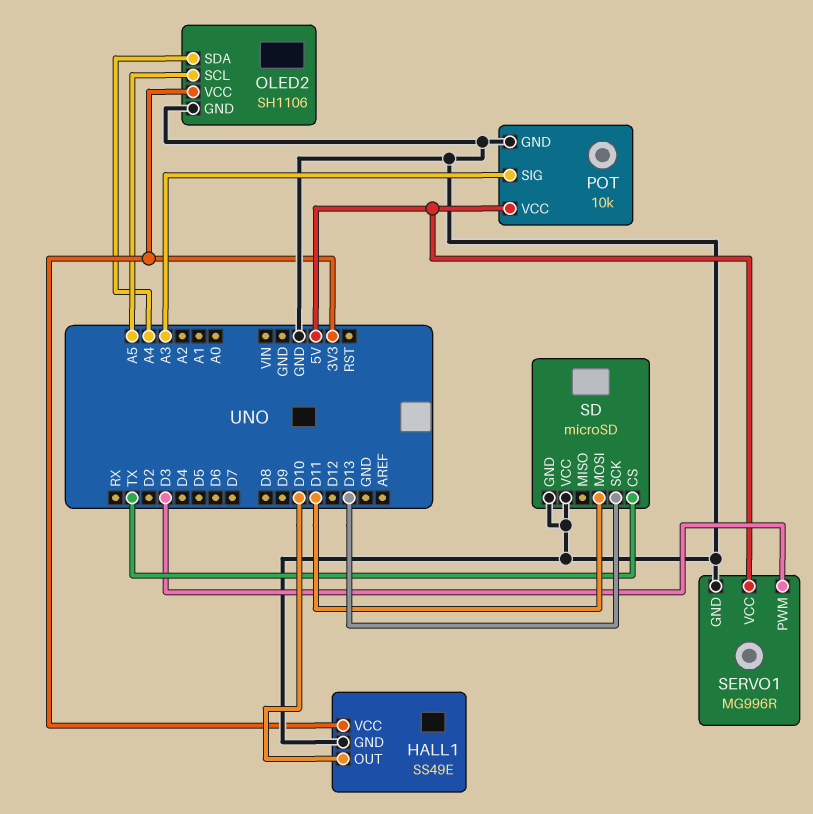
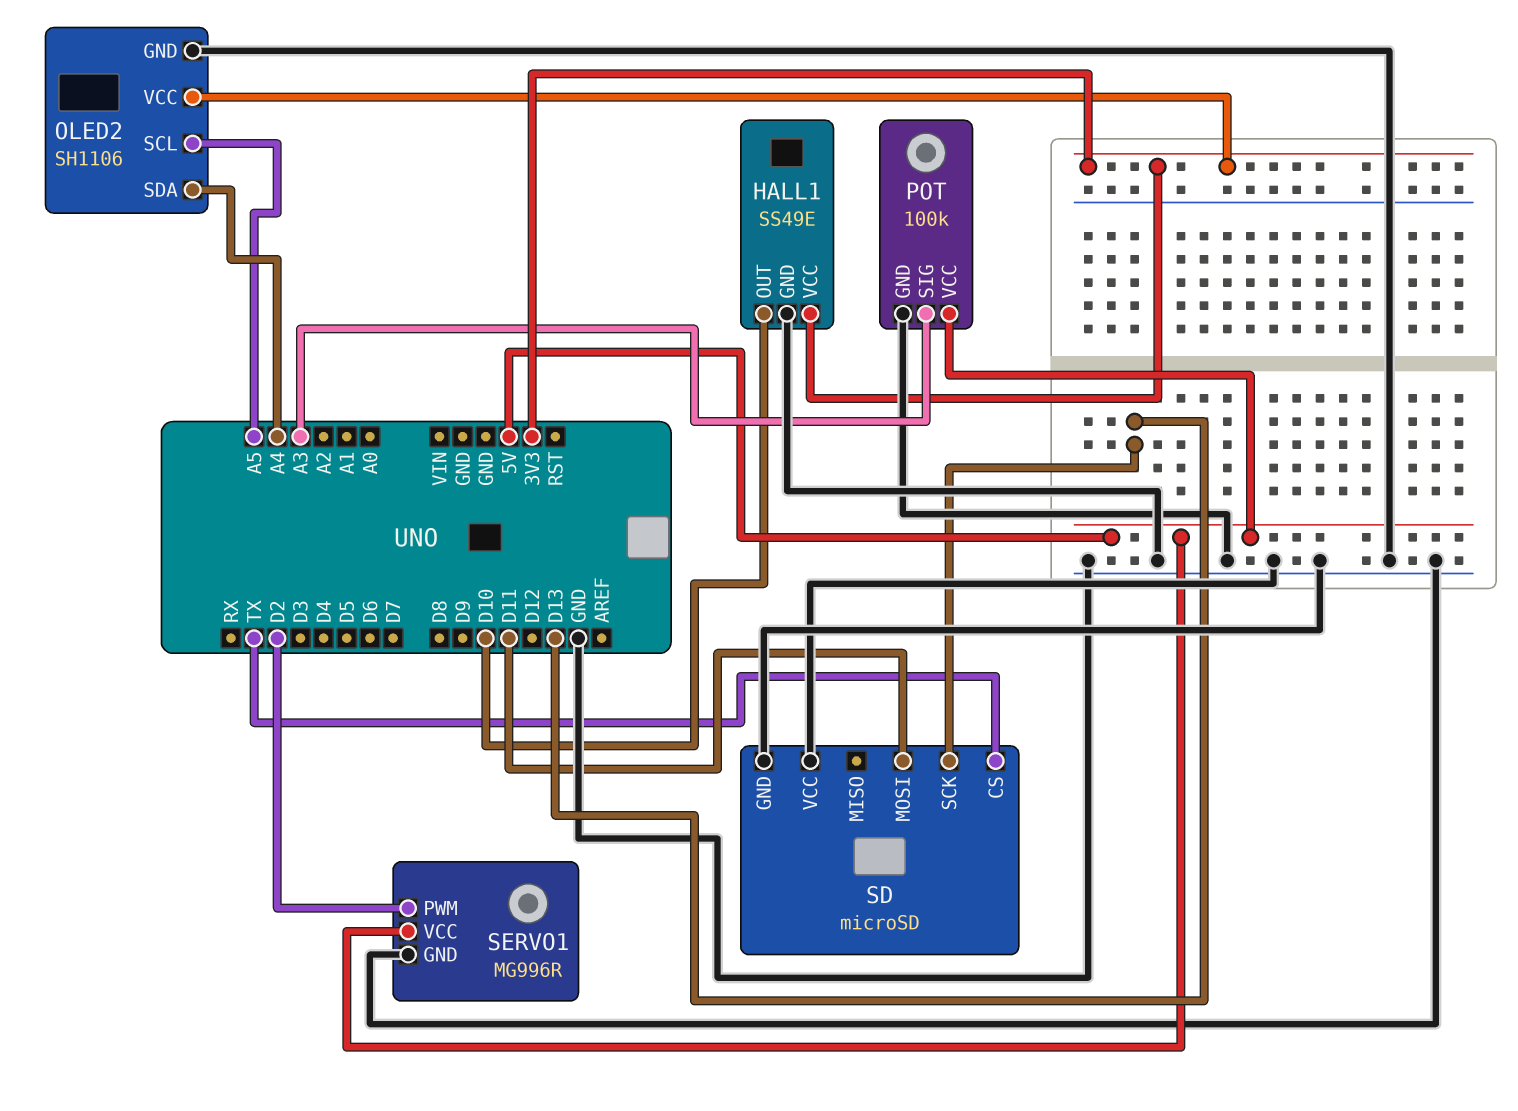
POT: 10k -> 100k
SERVO1 pin PWM: D3 -> D2

